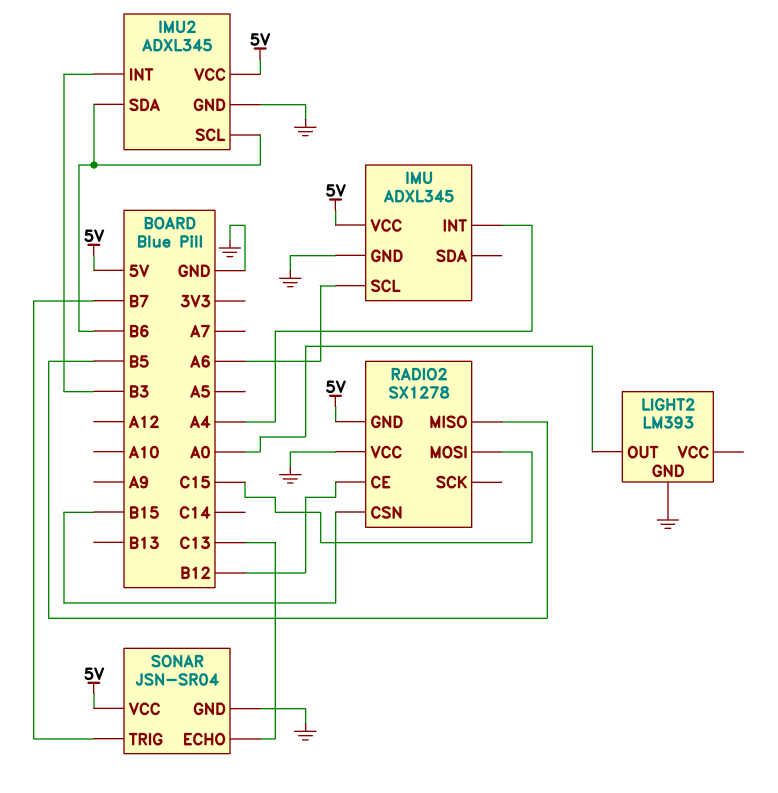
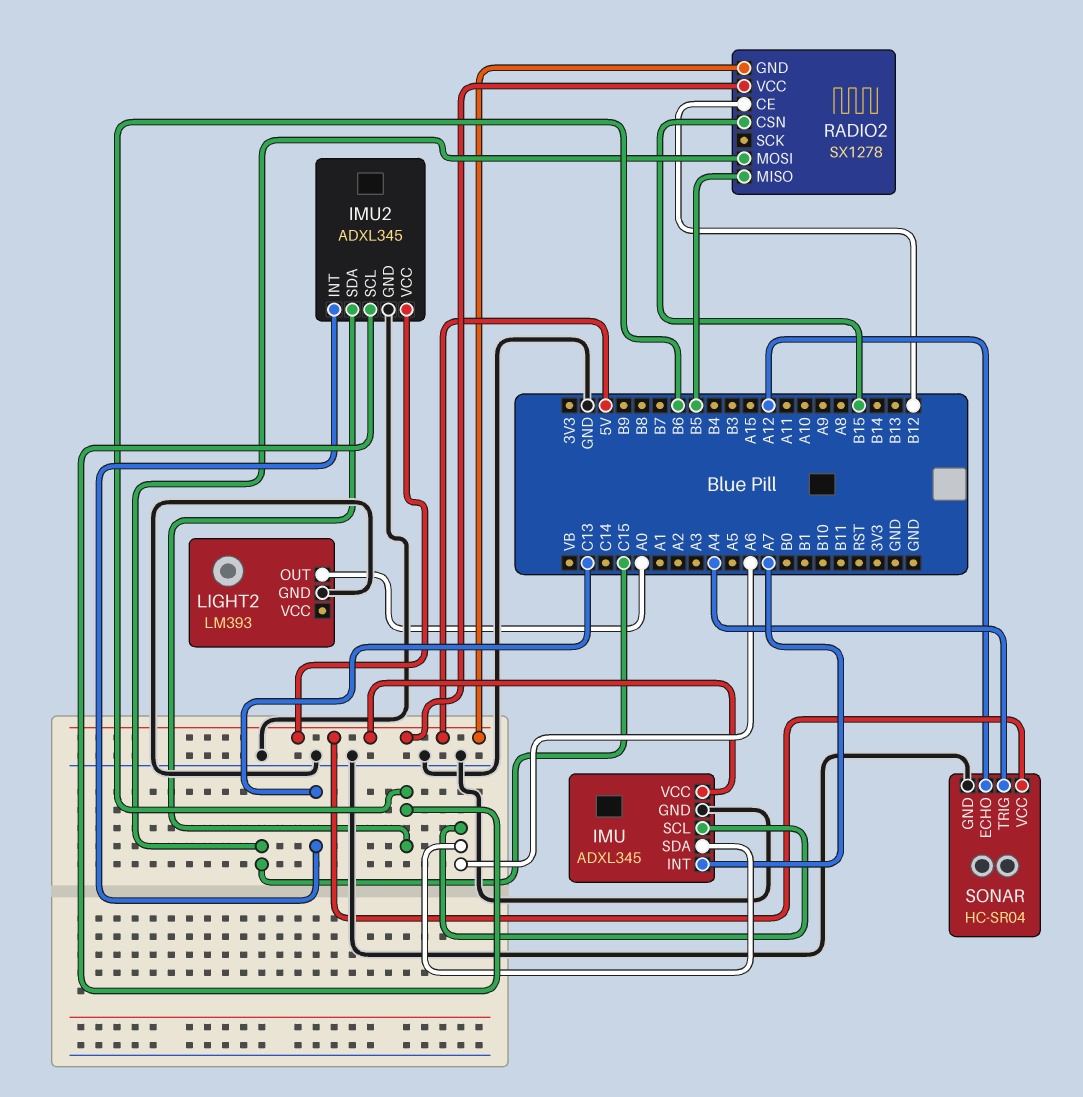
IMU pin INT: A4 -> A7
IMU pin SDA: none -> A6
IMU2 pin INT: B3 -> C13
RADIO2 pin VCC: GND -> 5V
SONAR: JSN-SR04 -> HC-SR04
SONAR pin ECHO: C13 -> A12
SONAR pin TRIG: B7 -> A4

